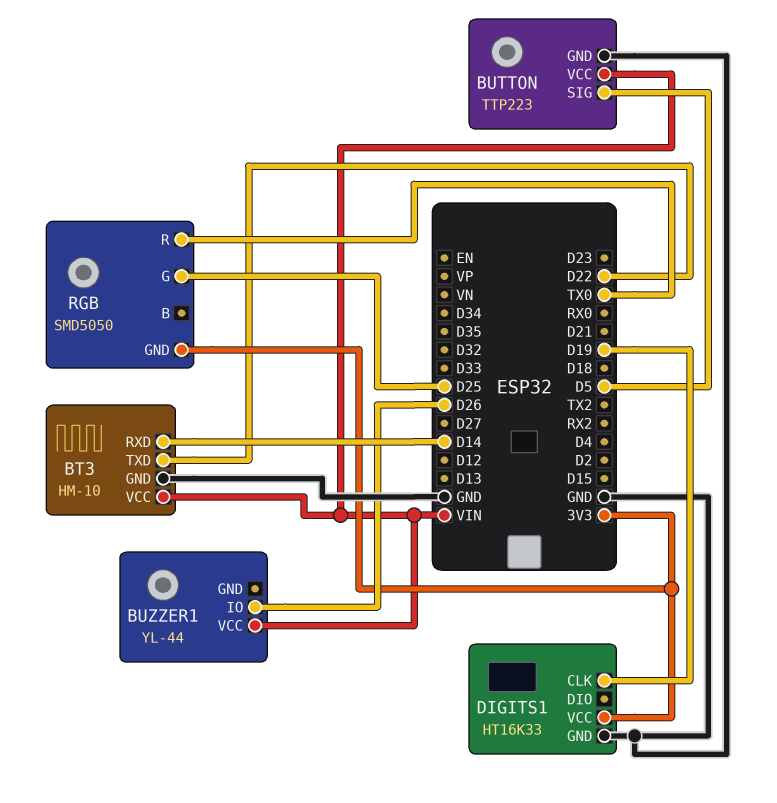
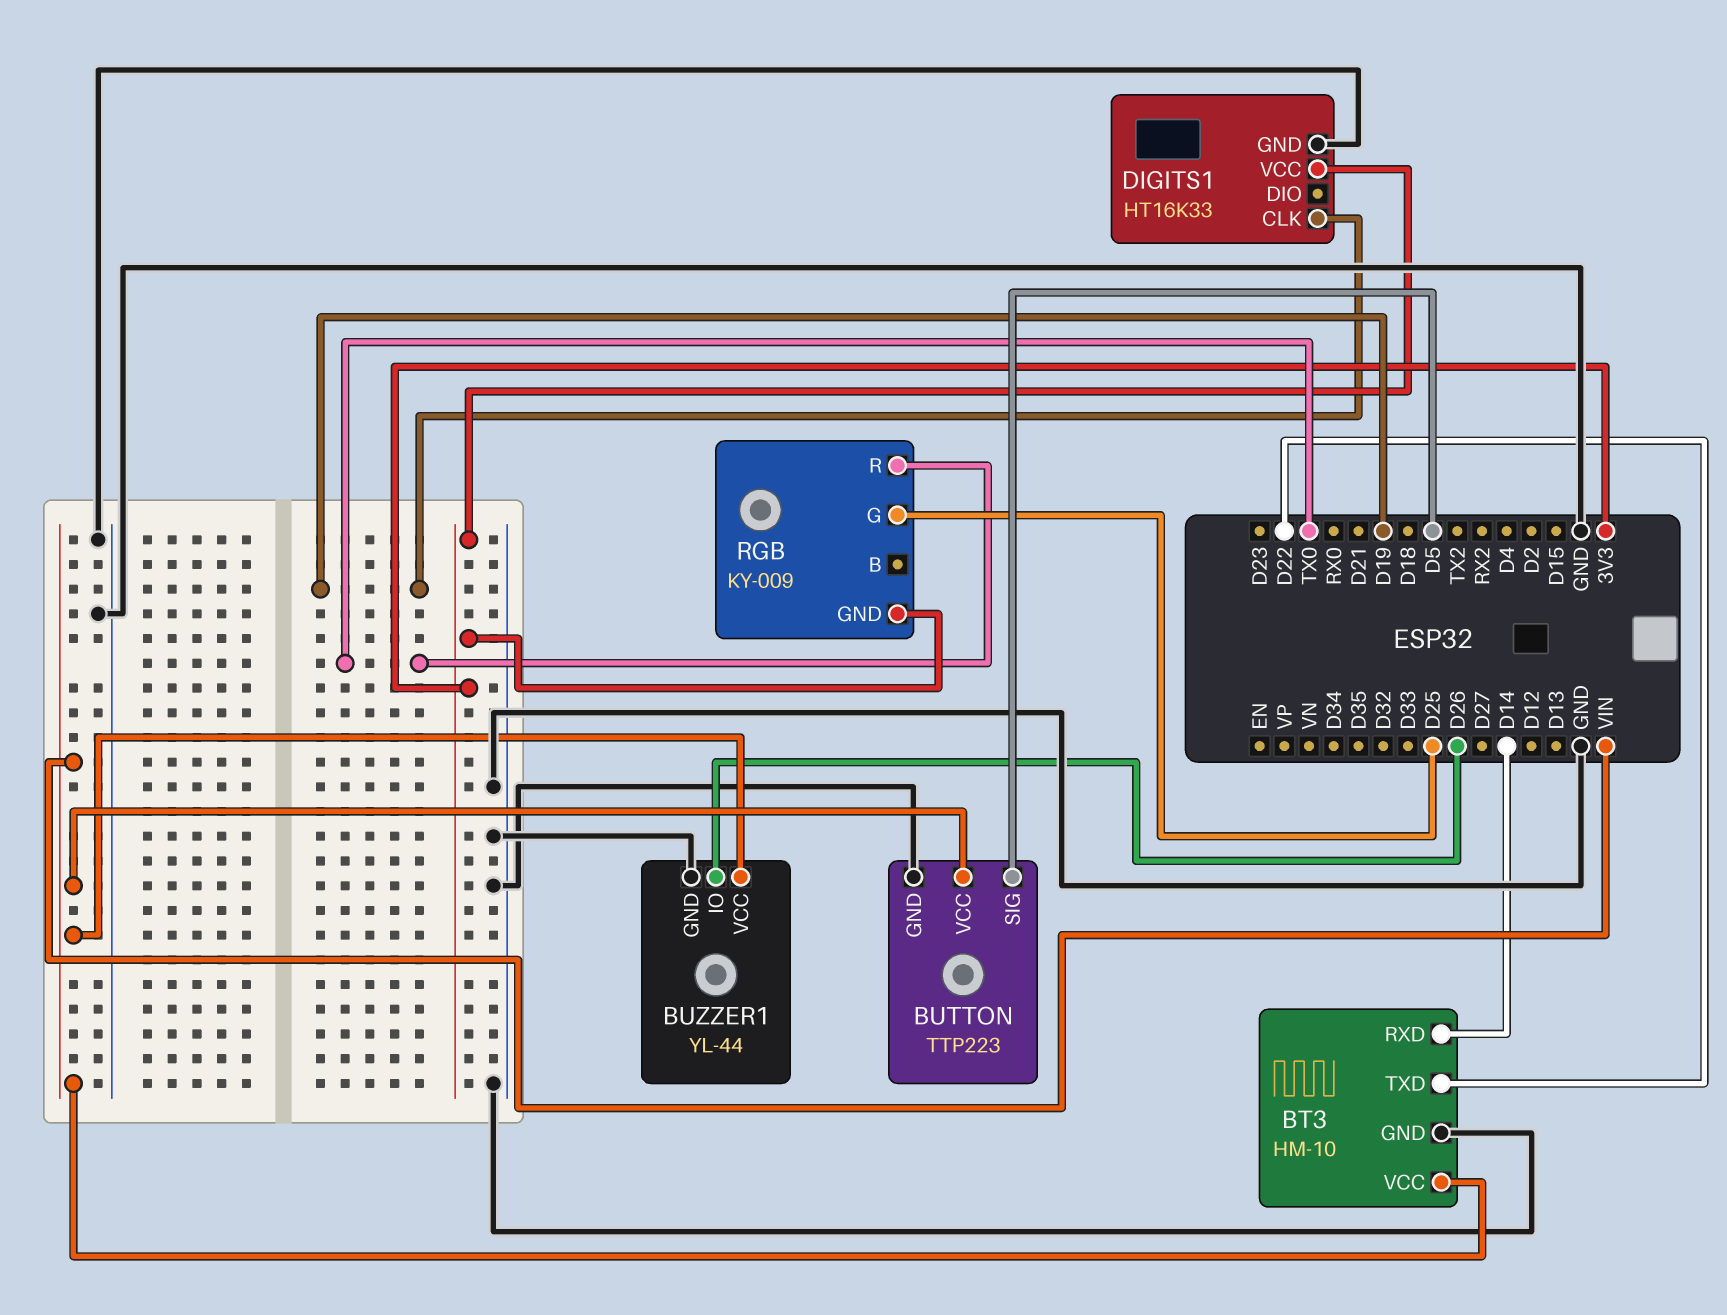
BUZZER1 pin GND: none -> GND
RGB: SMD5050 -> KY-009

